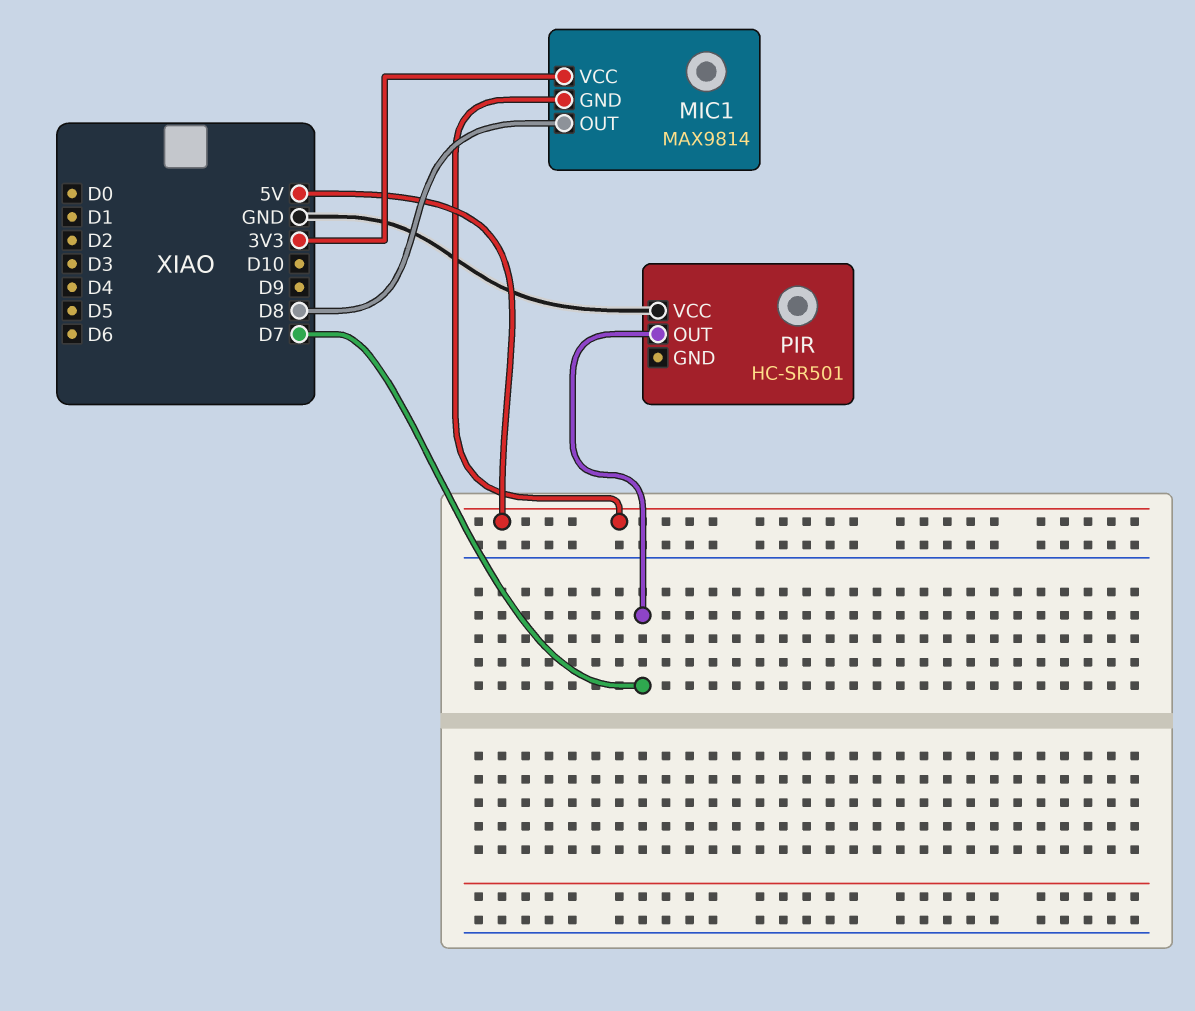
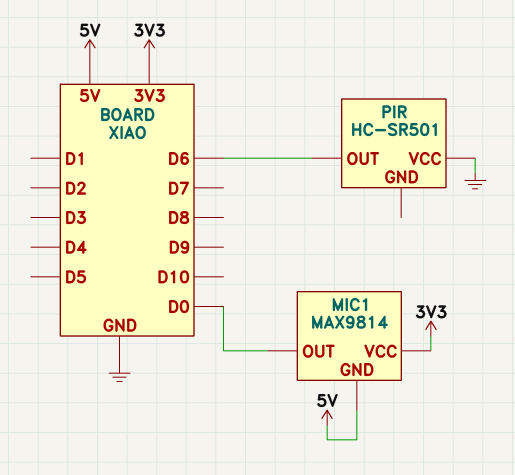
MIC1 pin OUT: D8 -> D0
PIR pin OUT: D7 -> D6

